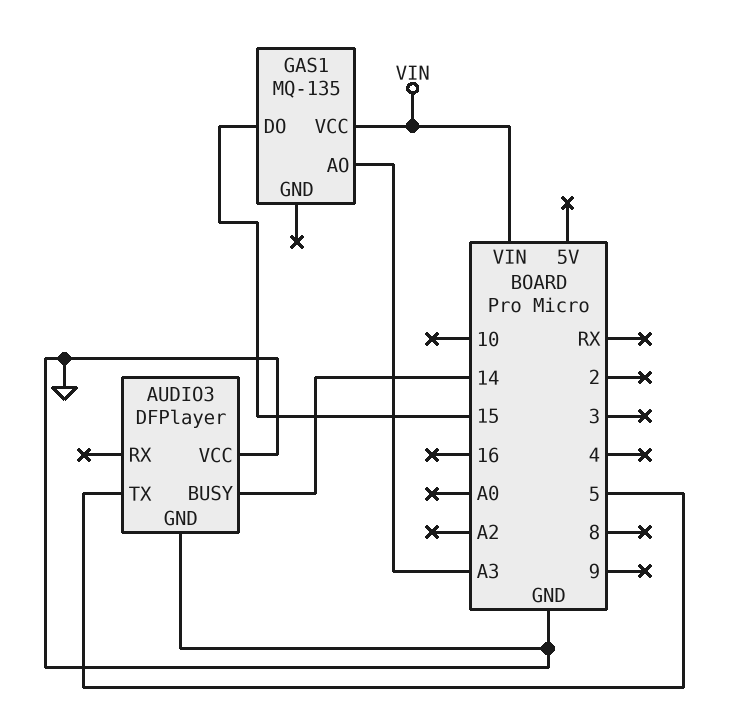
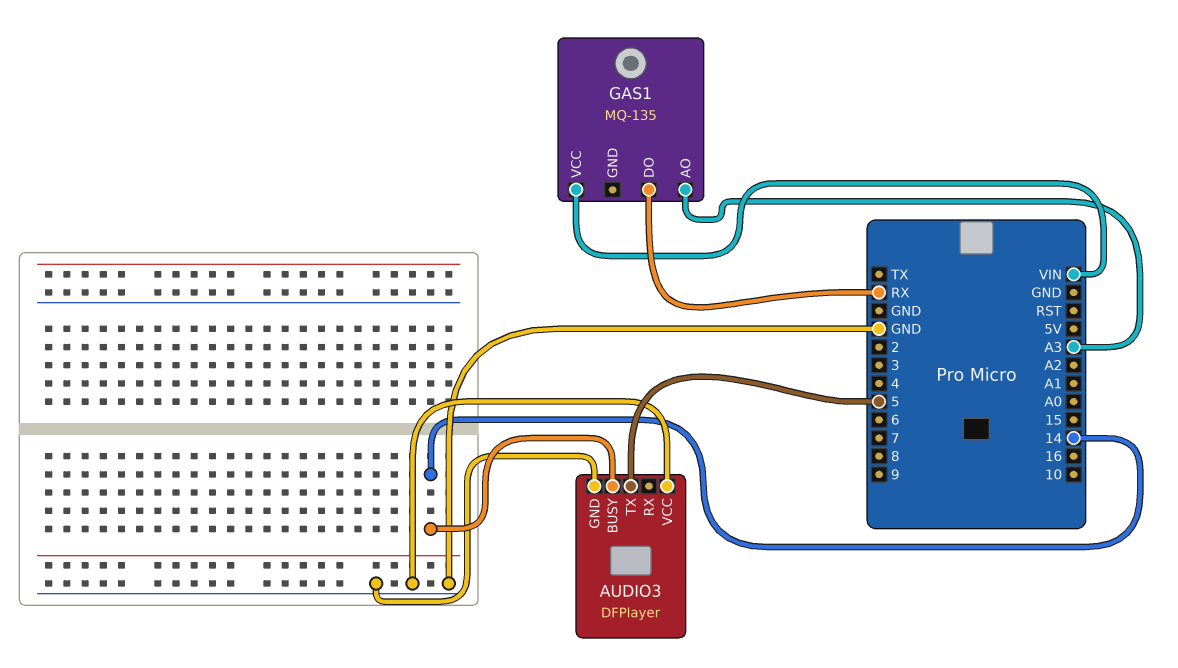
GAS1 pin DO: 15 -> RX

